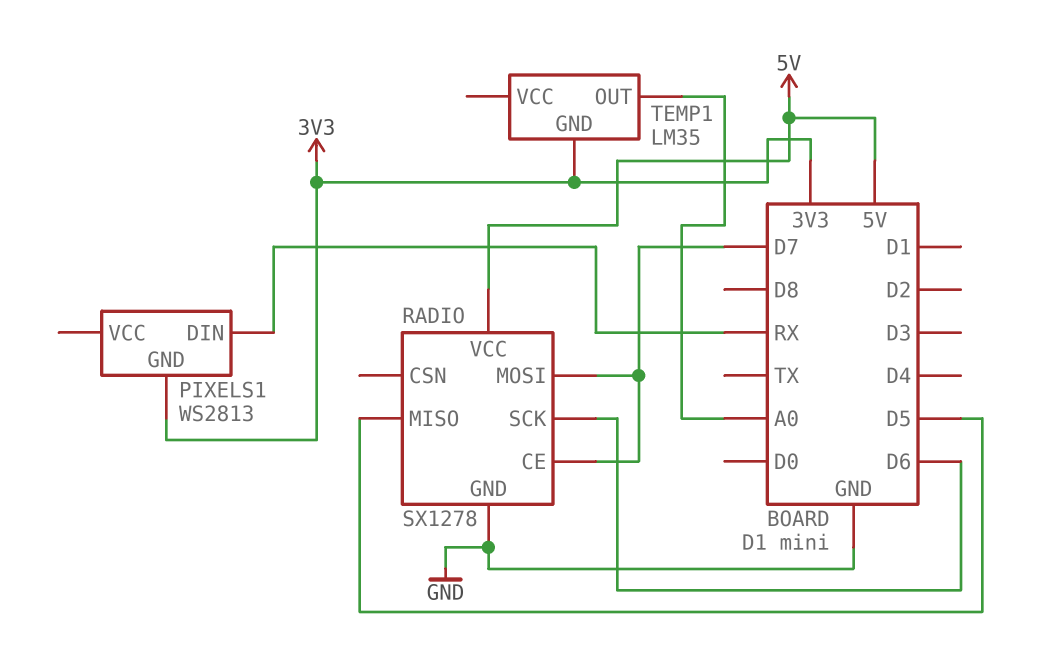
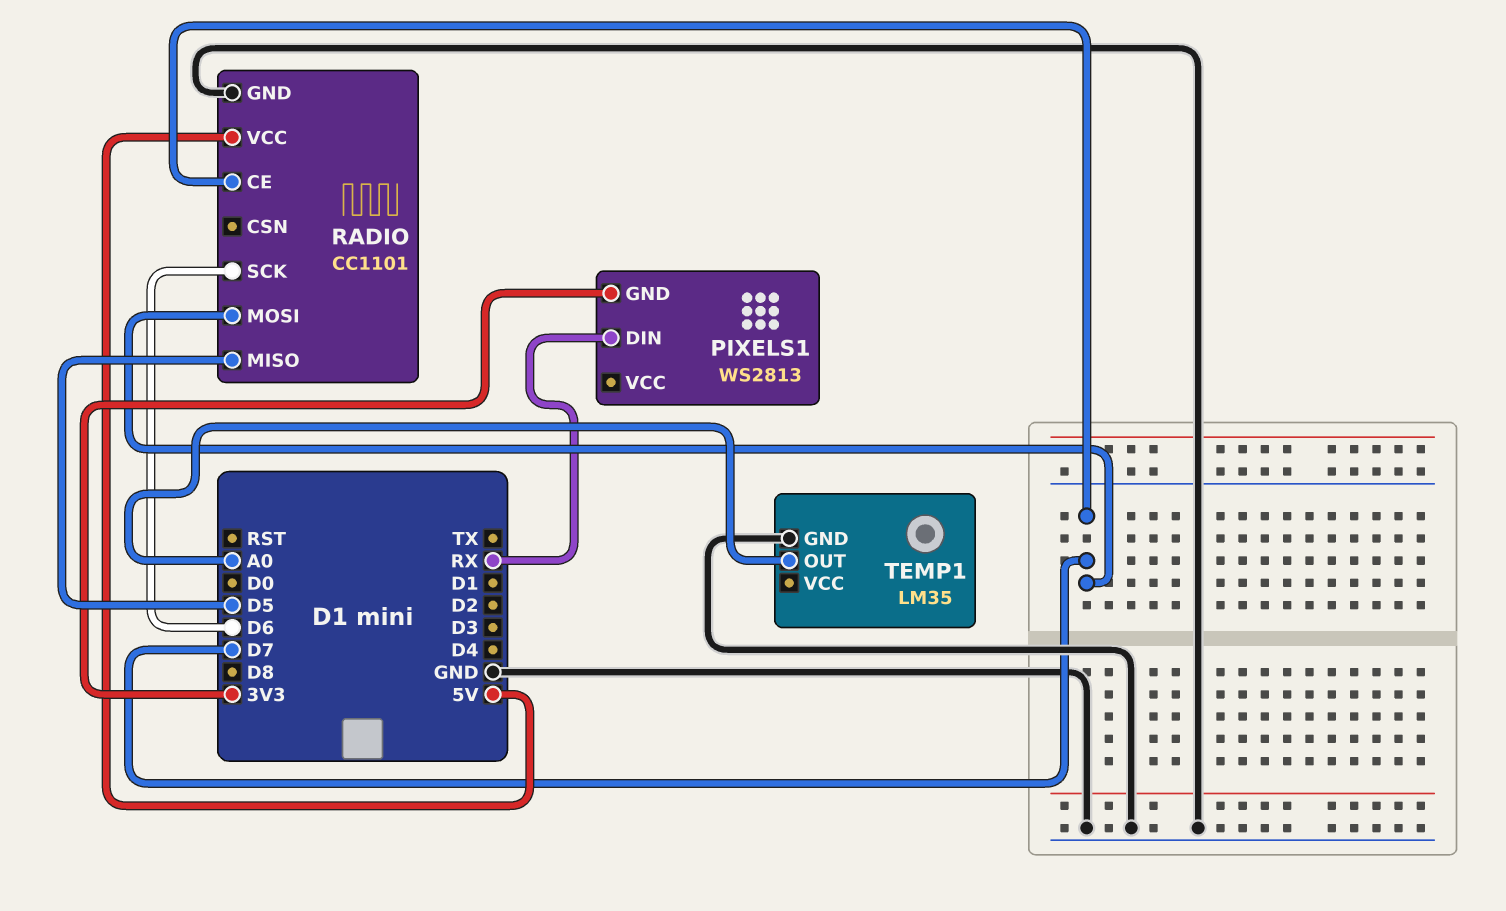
RADIO: SX1278 -> CC1101
TEMP1 pin GND: 3V3 -> GND

